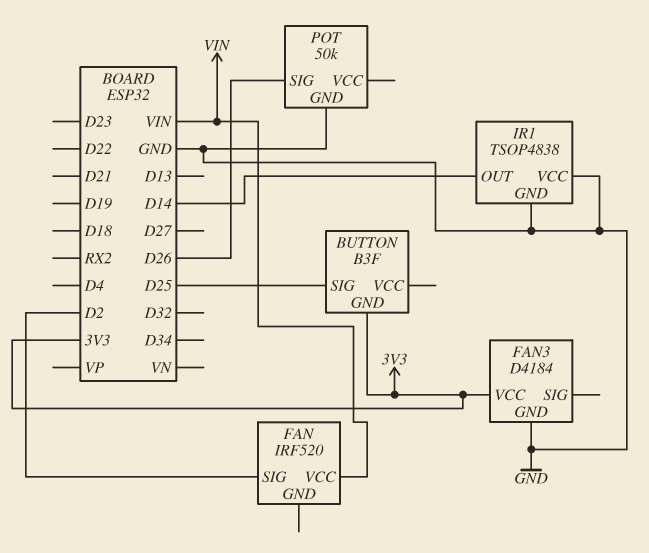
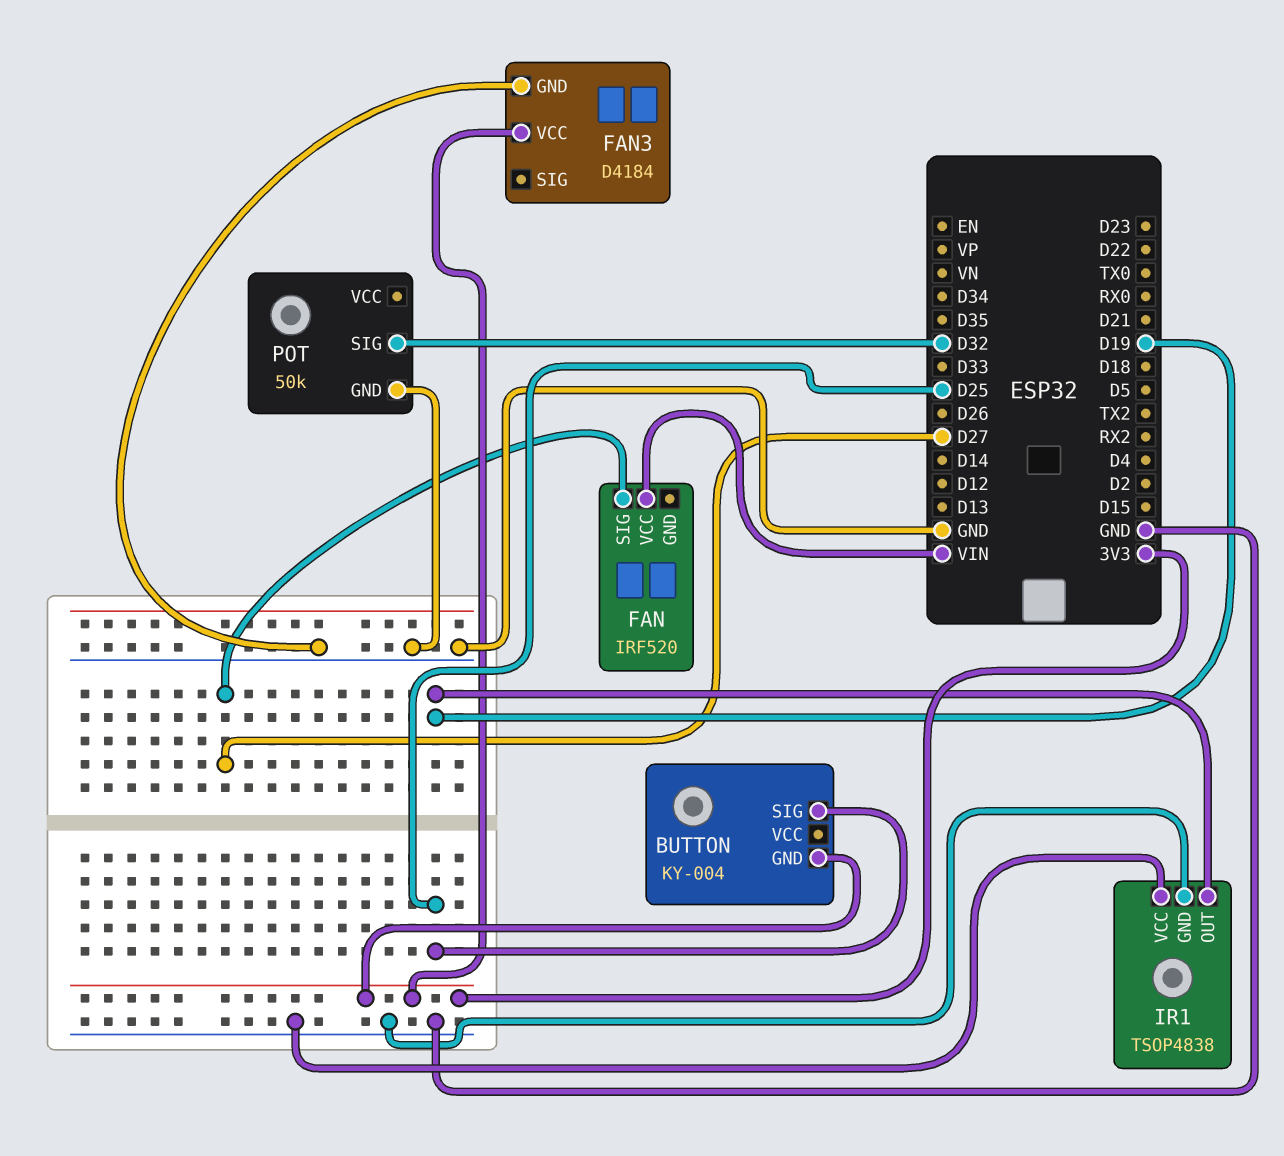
BUTTON: B3F -> KY-004
FAN pin SIG: D2 -> D27
IR1 pin OUT: D14 -> D19
POT pin SIG: D26 -> D32

